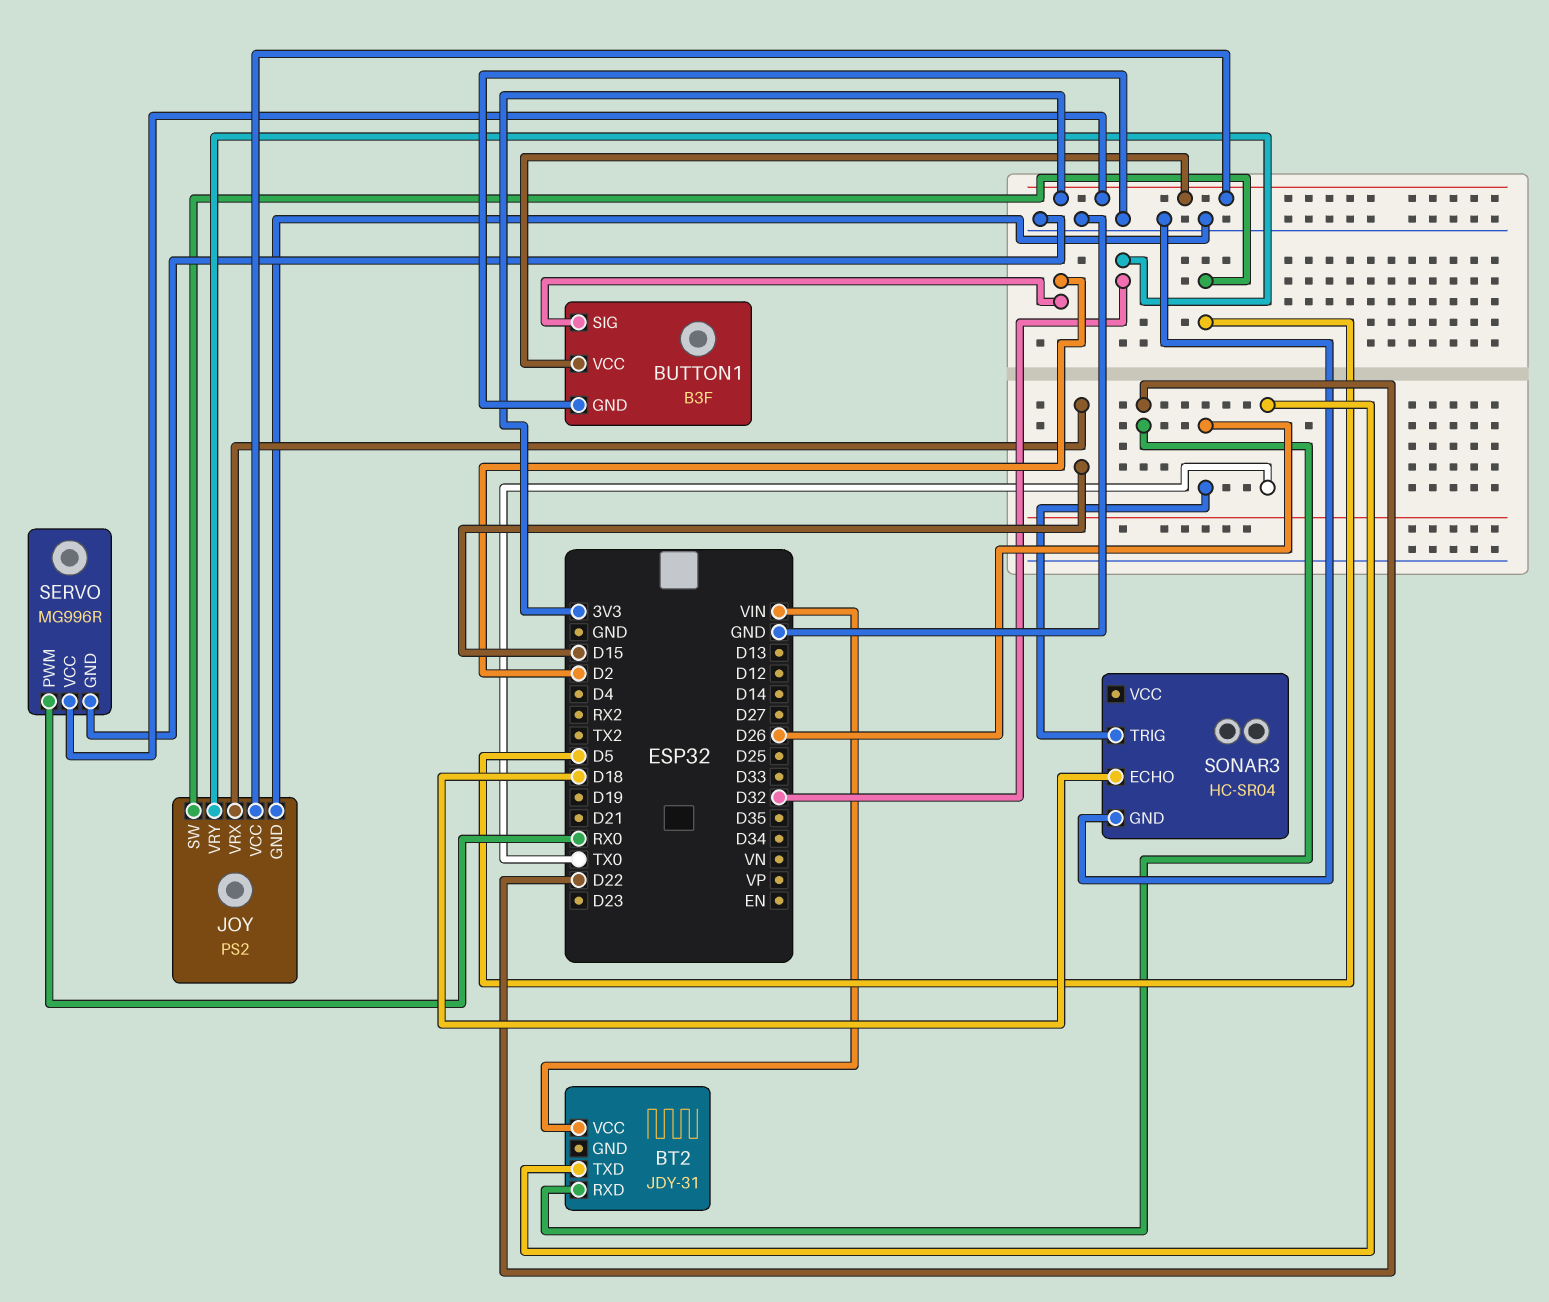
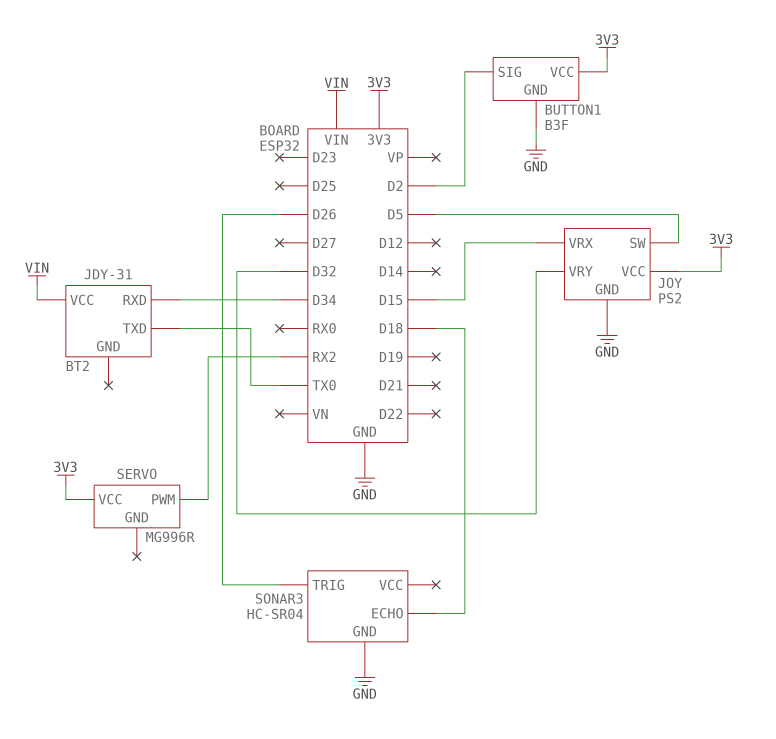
BT2 pin RXD: D22 -> D34
SERVO pin GND: GND -> none
SERVO pin PWM: RX0 -> RX2

